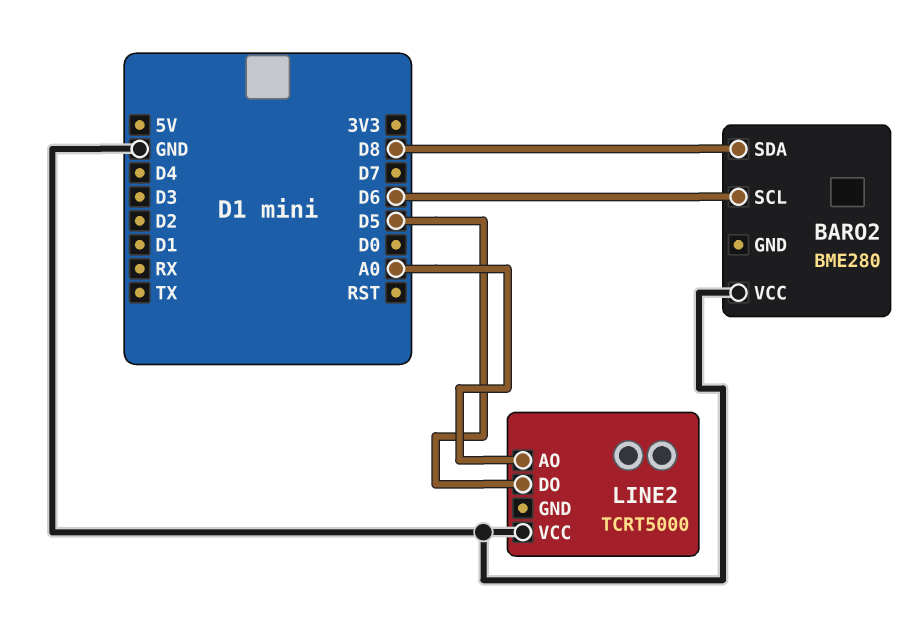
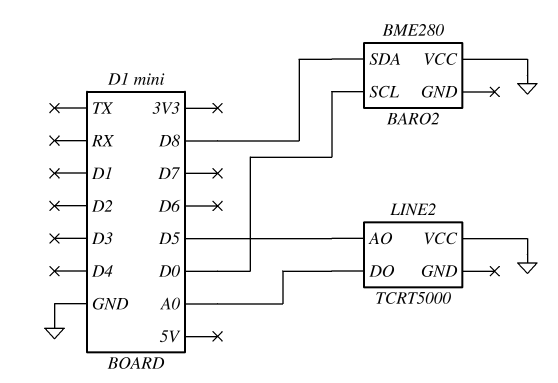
BARO2 pin SCL: D6 -> D0
LINE2 pin AO: A0 -> D5
LINE2 pin DO: D5 -> A0

